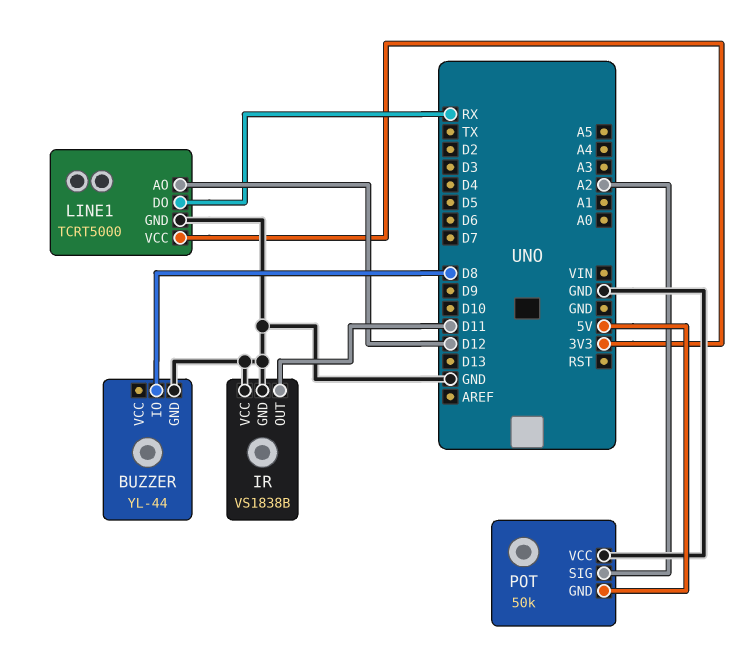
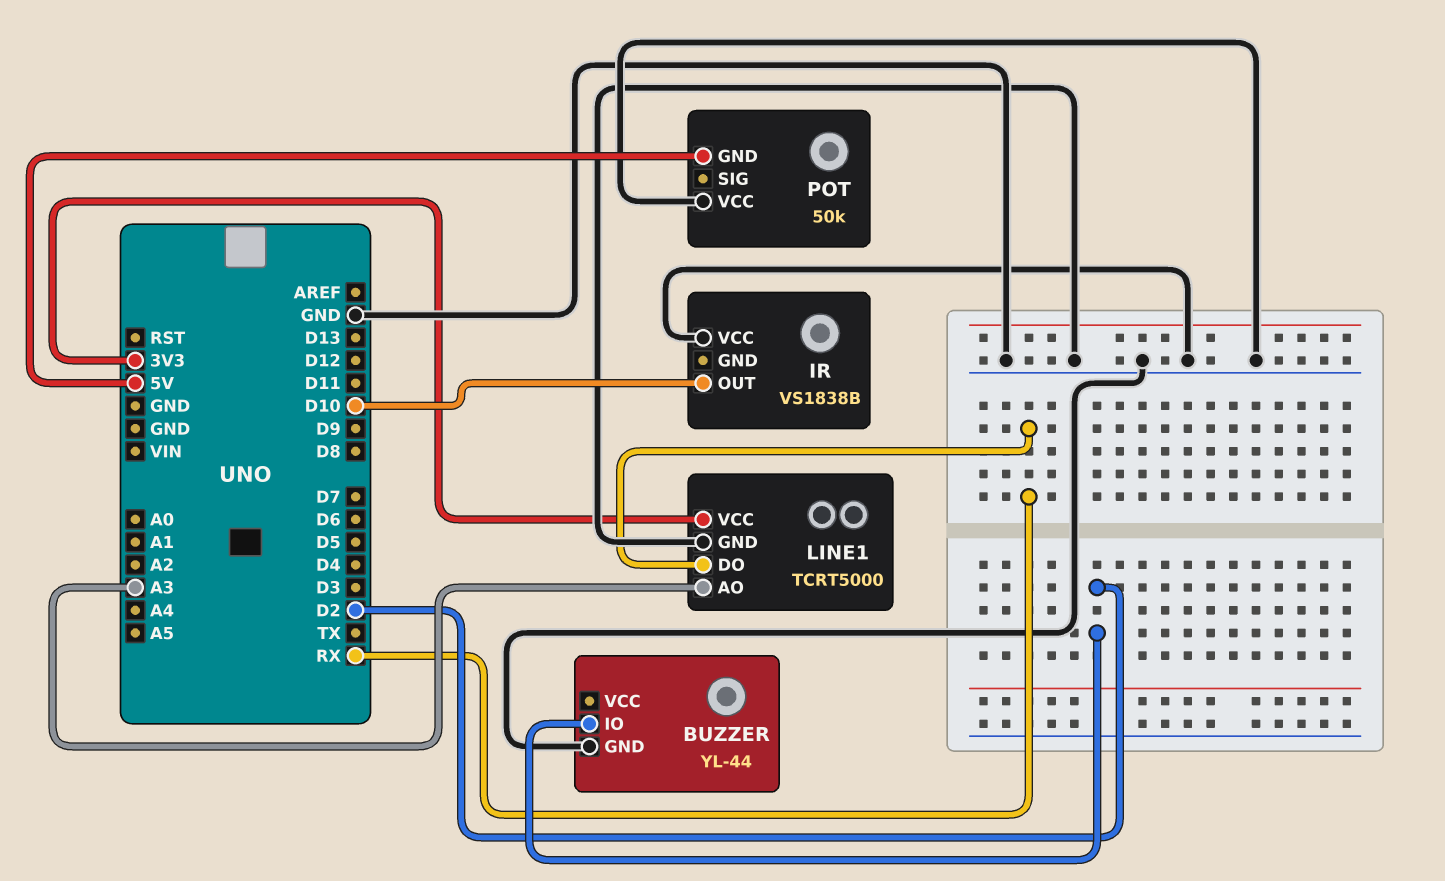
BUZZER pin IO: D8 -> D2
IR pin GND: GND -> none
IR pin OUT: D11 -> D10
LINE1 pin AO: D12 -> A3
POT pin SIG: A2 -> none

